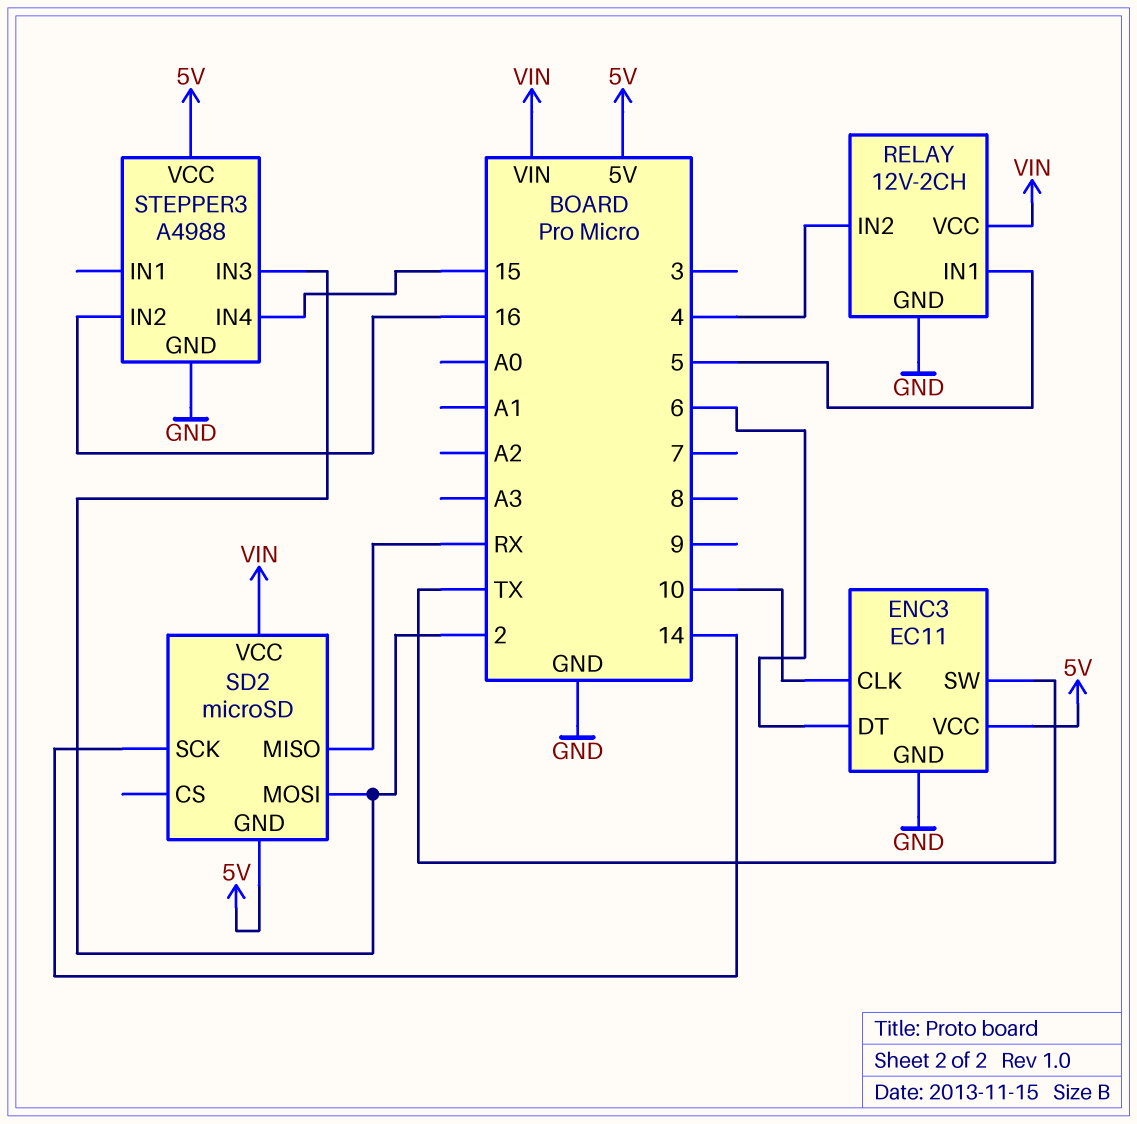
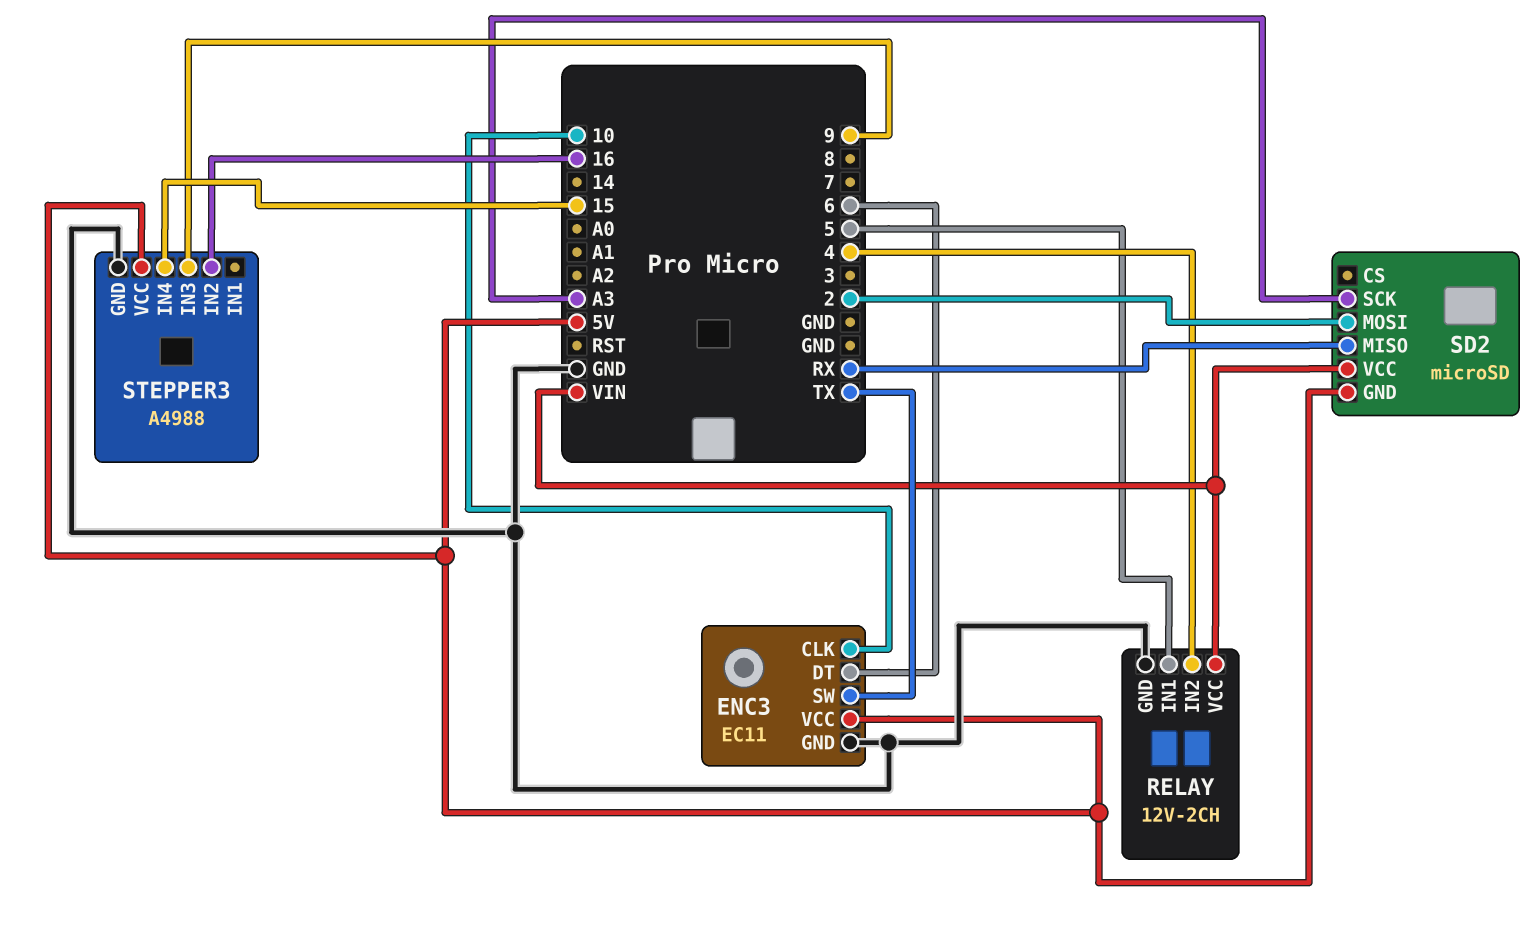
SD2 pin SCK: 14 -> A3
STEPPER3 pin IN3: 2 -> 9

